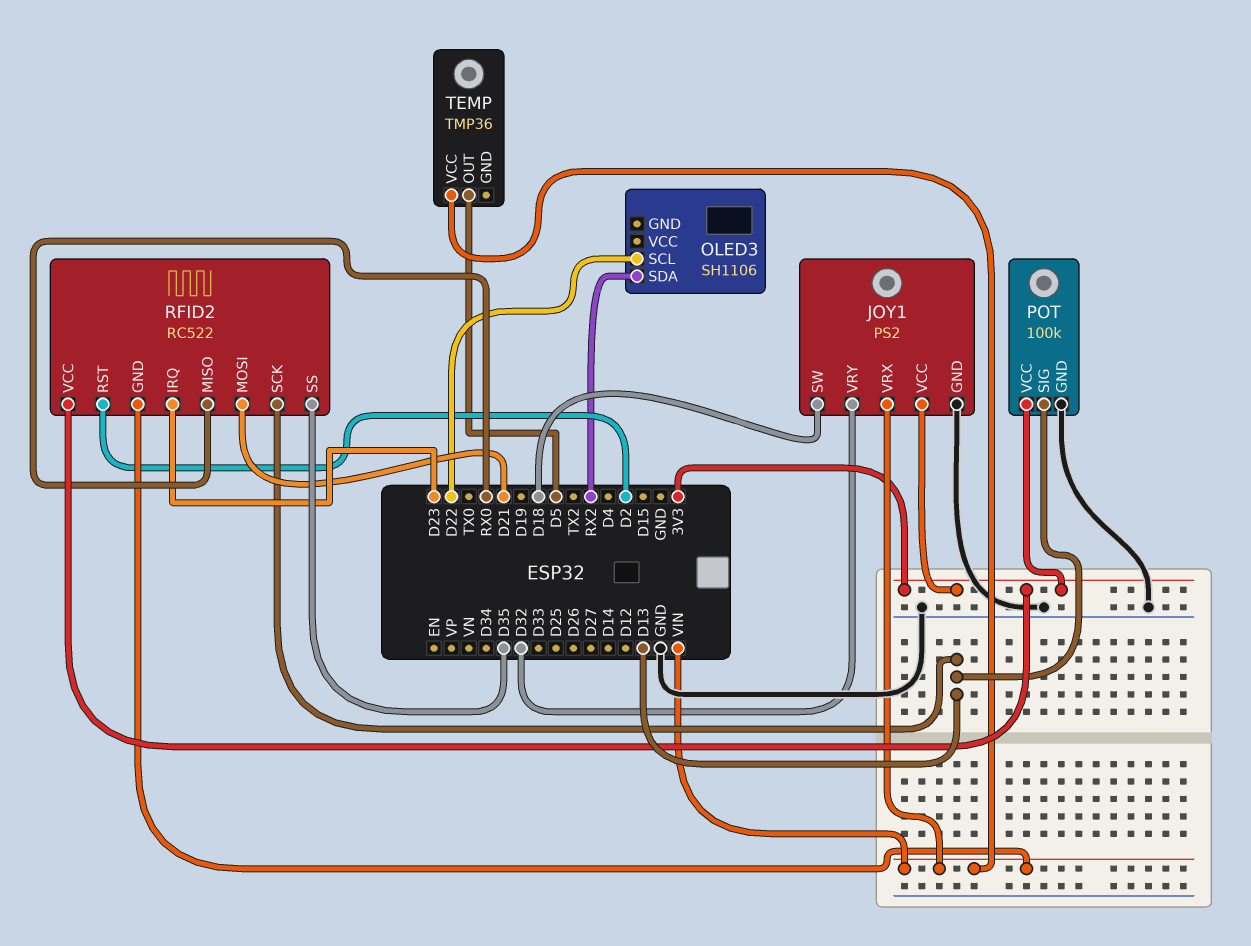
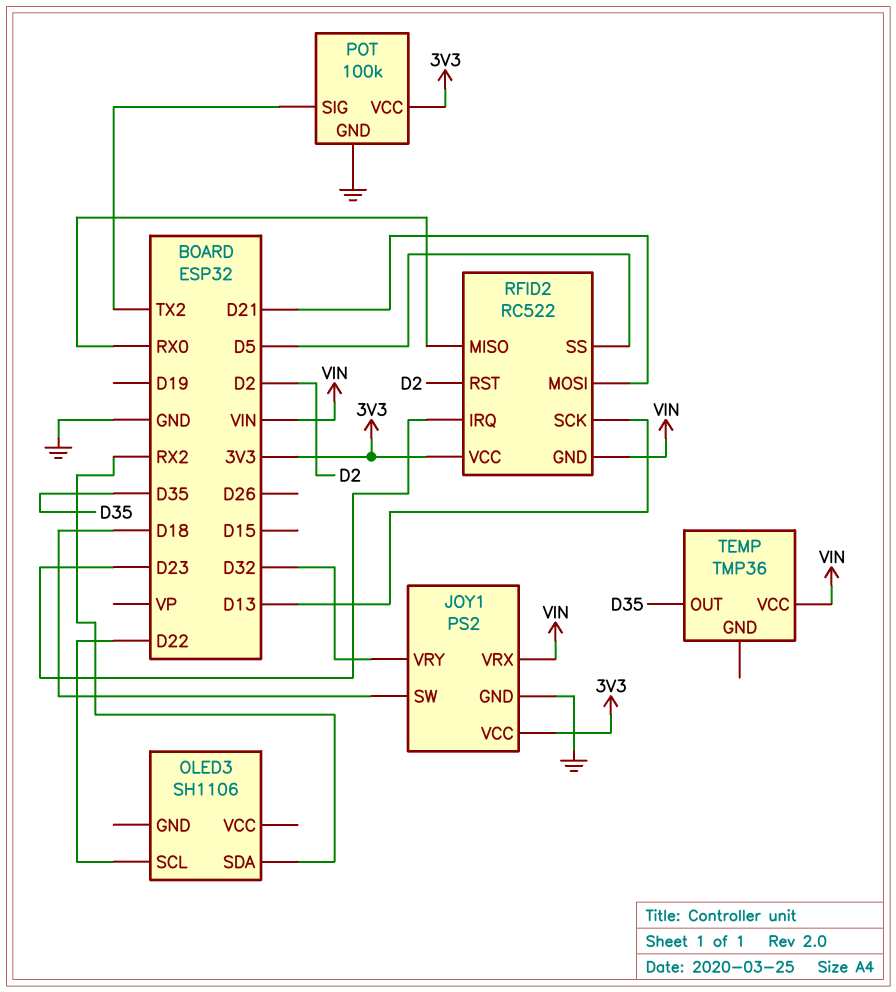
POT pin SIG: D13 -> TX2
RFID2 pin SS: D35 -> D5
TEMP pin OUT: D5 -> D35

